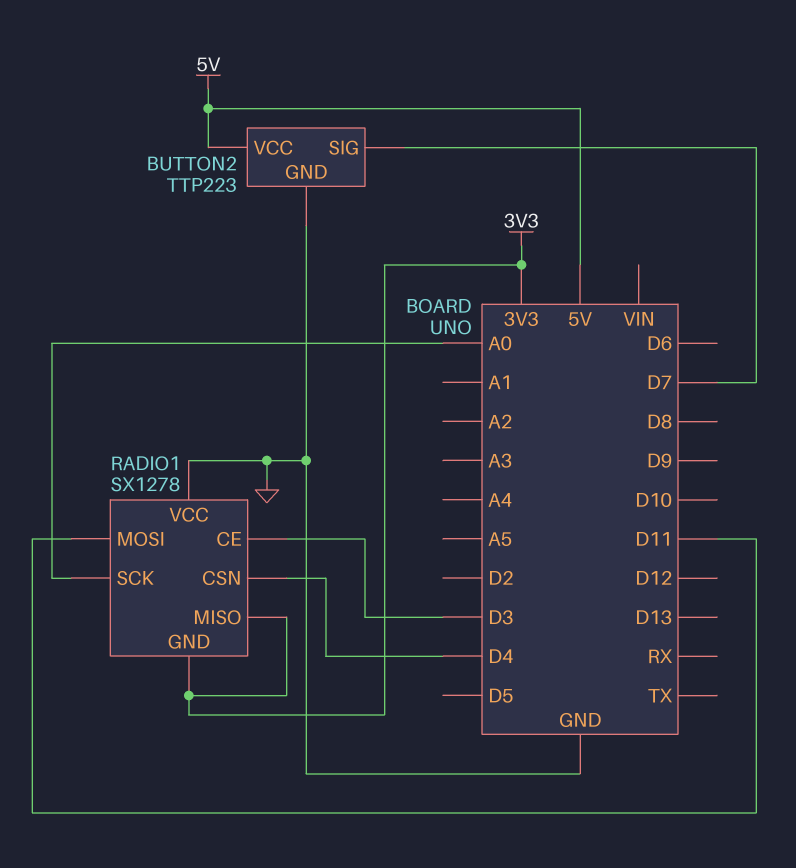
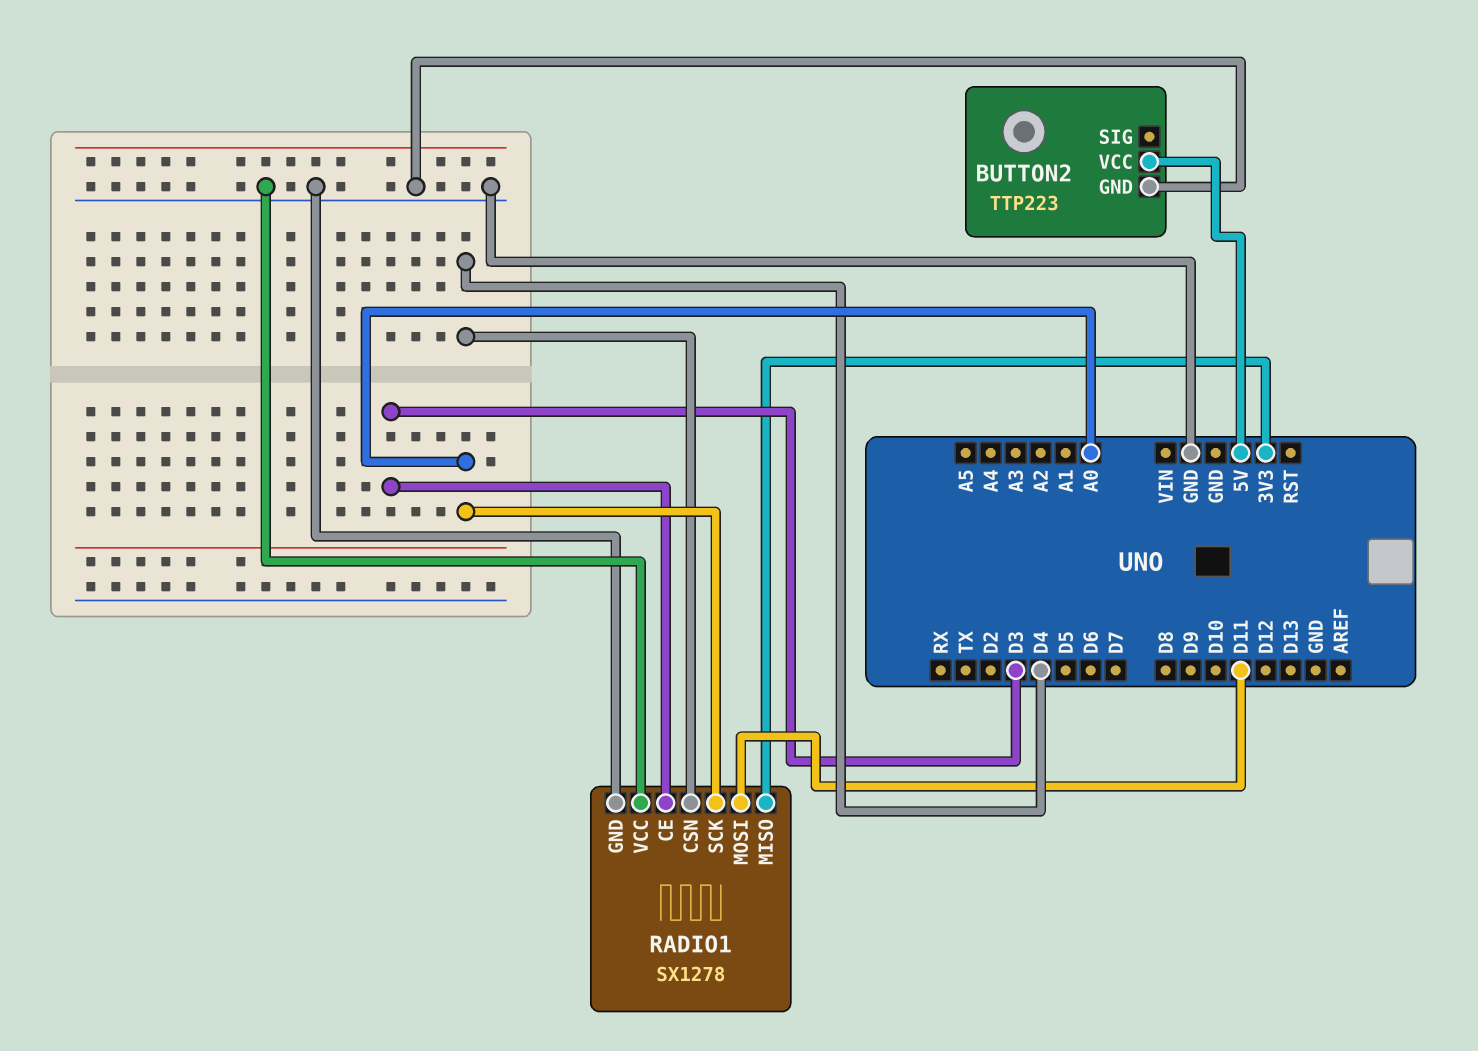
BUTTON2 pin SIG: D7 -> none
RADIO1 pin GND: 3V3 -> GND

